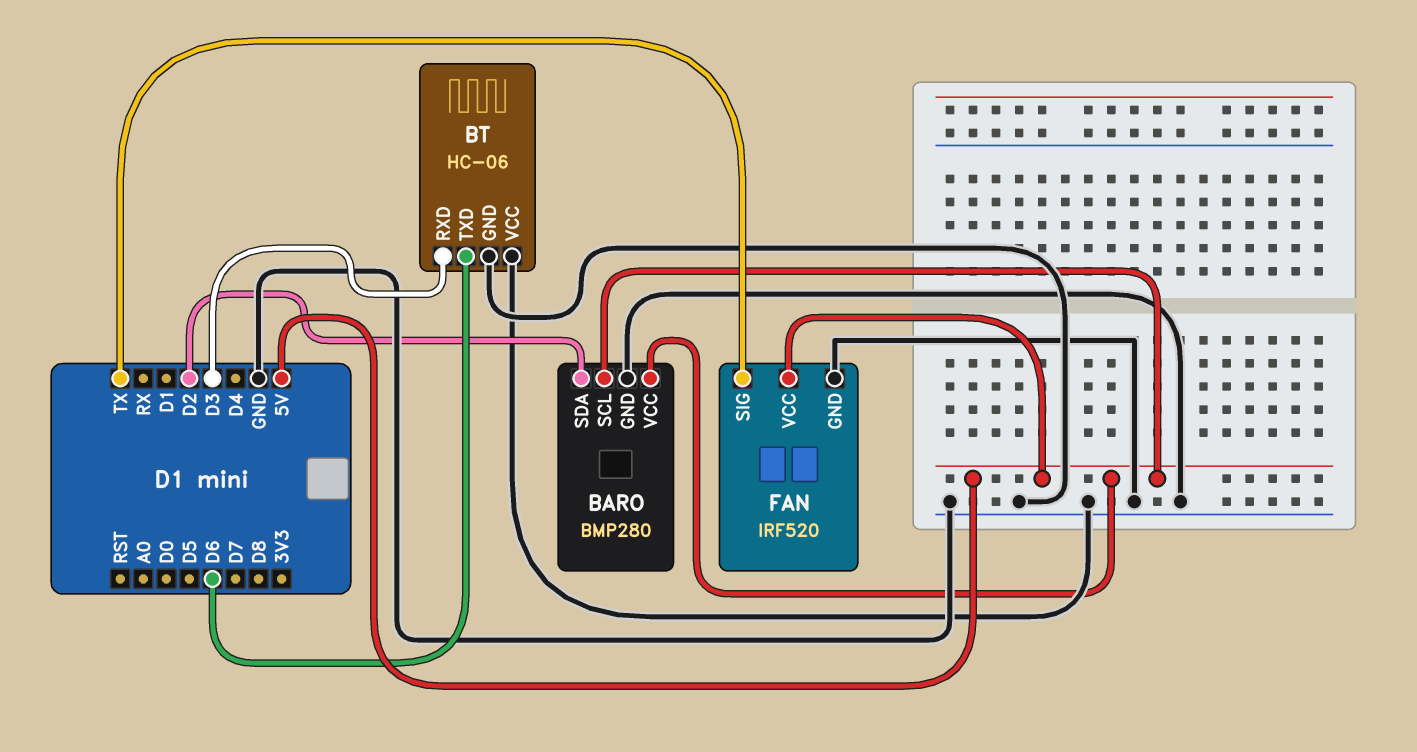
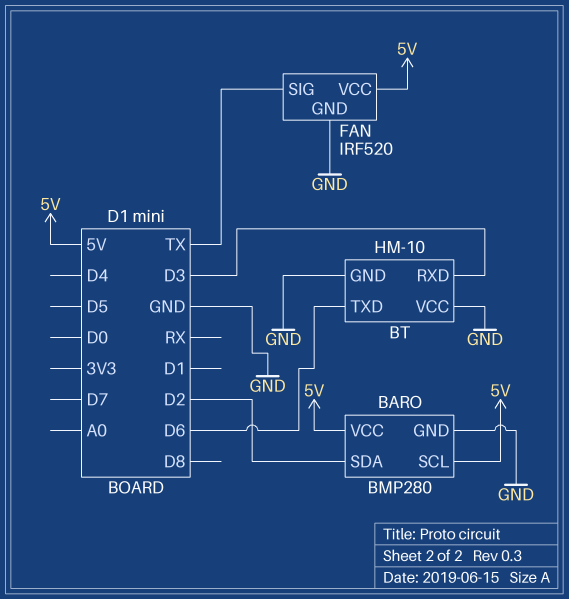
BT: HC-06 -> HM-10

